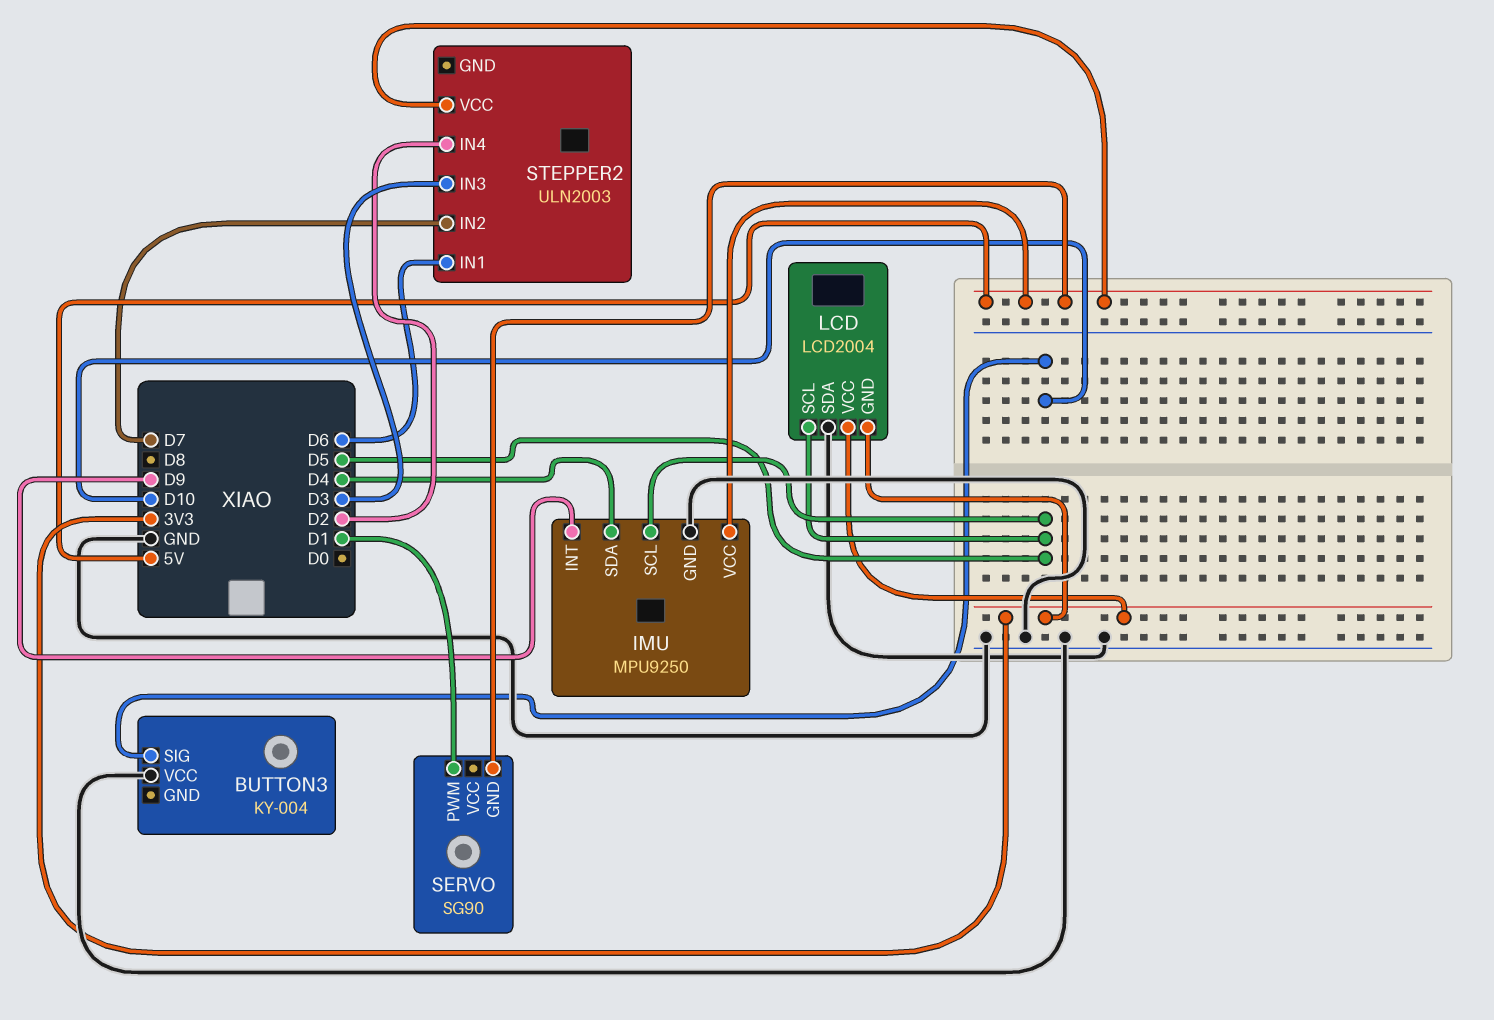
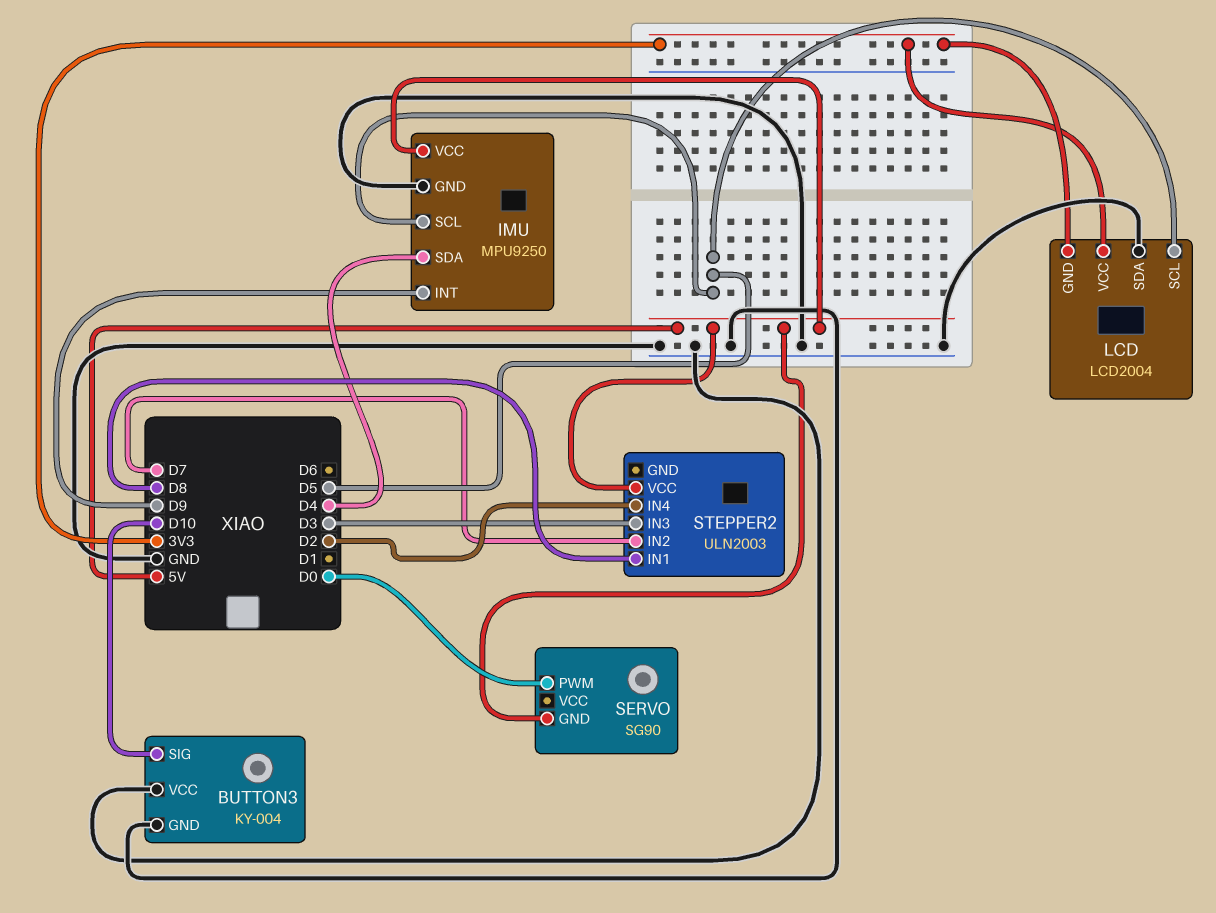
BUTTON3 pin GND: none -> GND
SERVO pin PWM: D1 -> D0
STEPPER2 pin IN1: D6 -> D8

